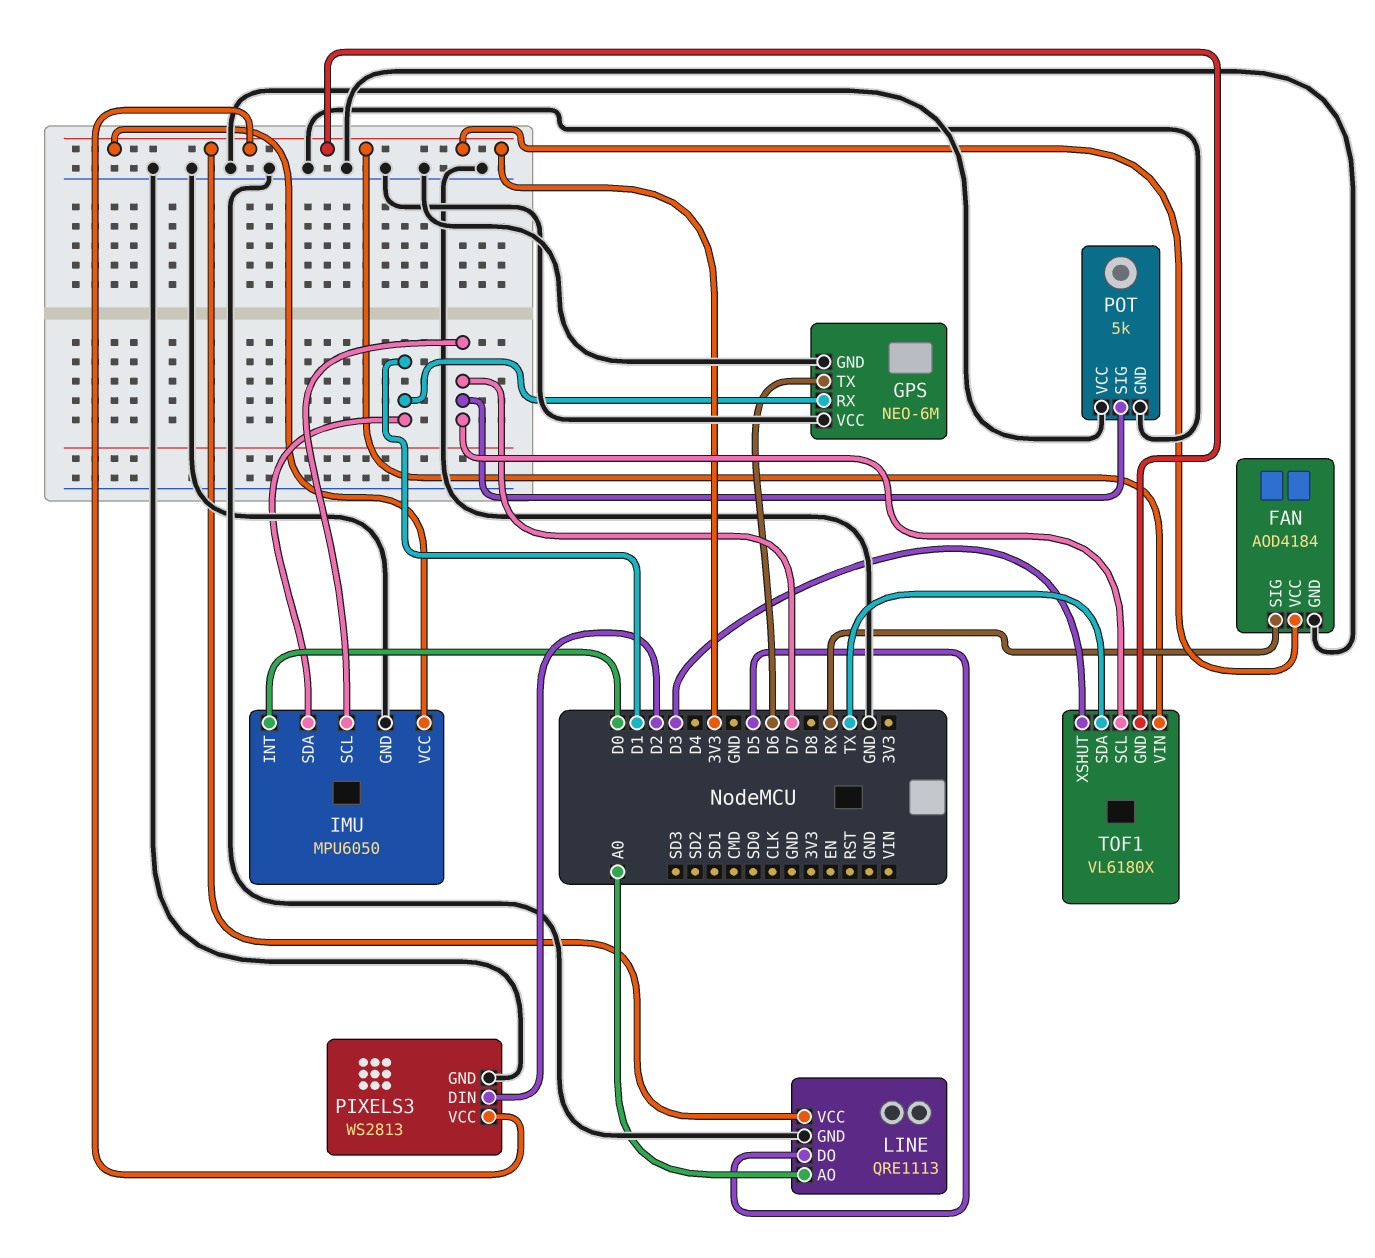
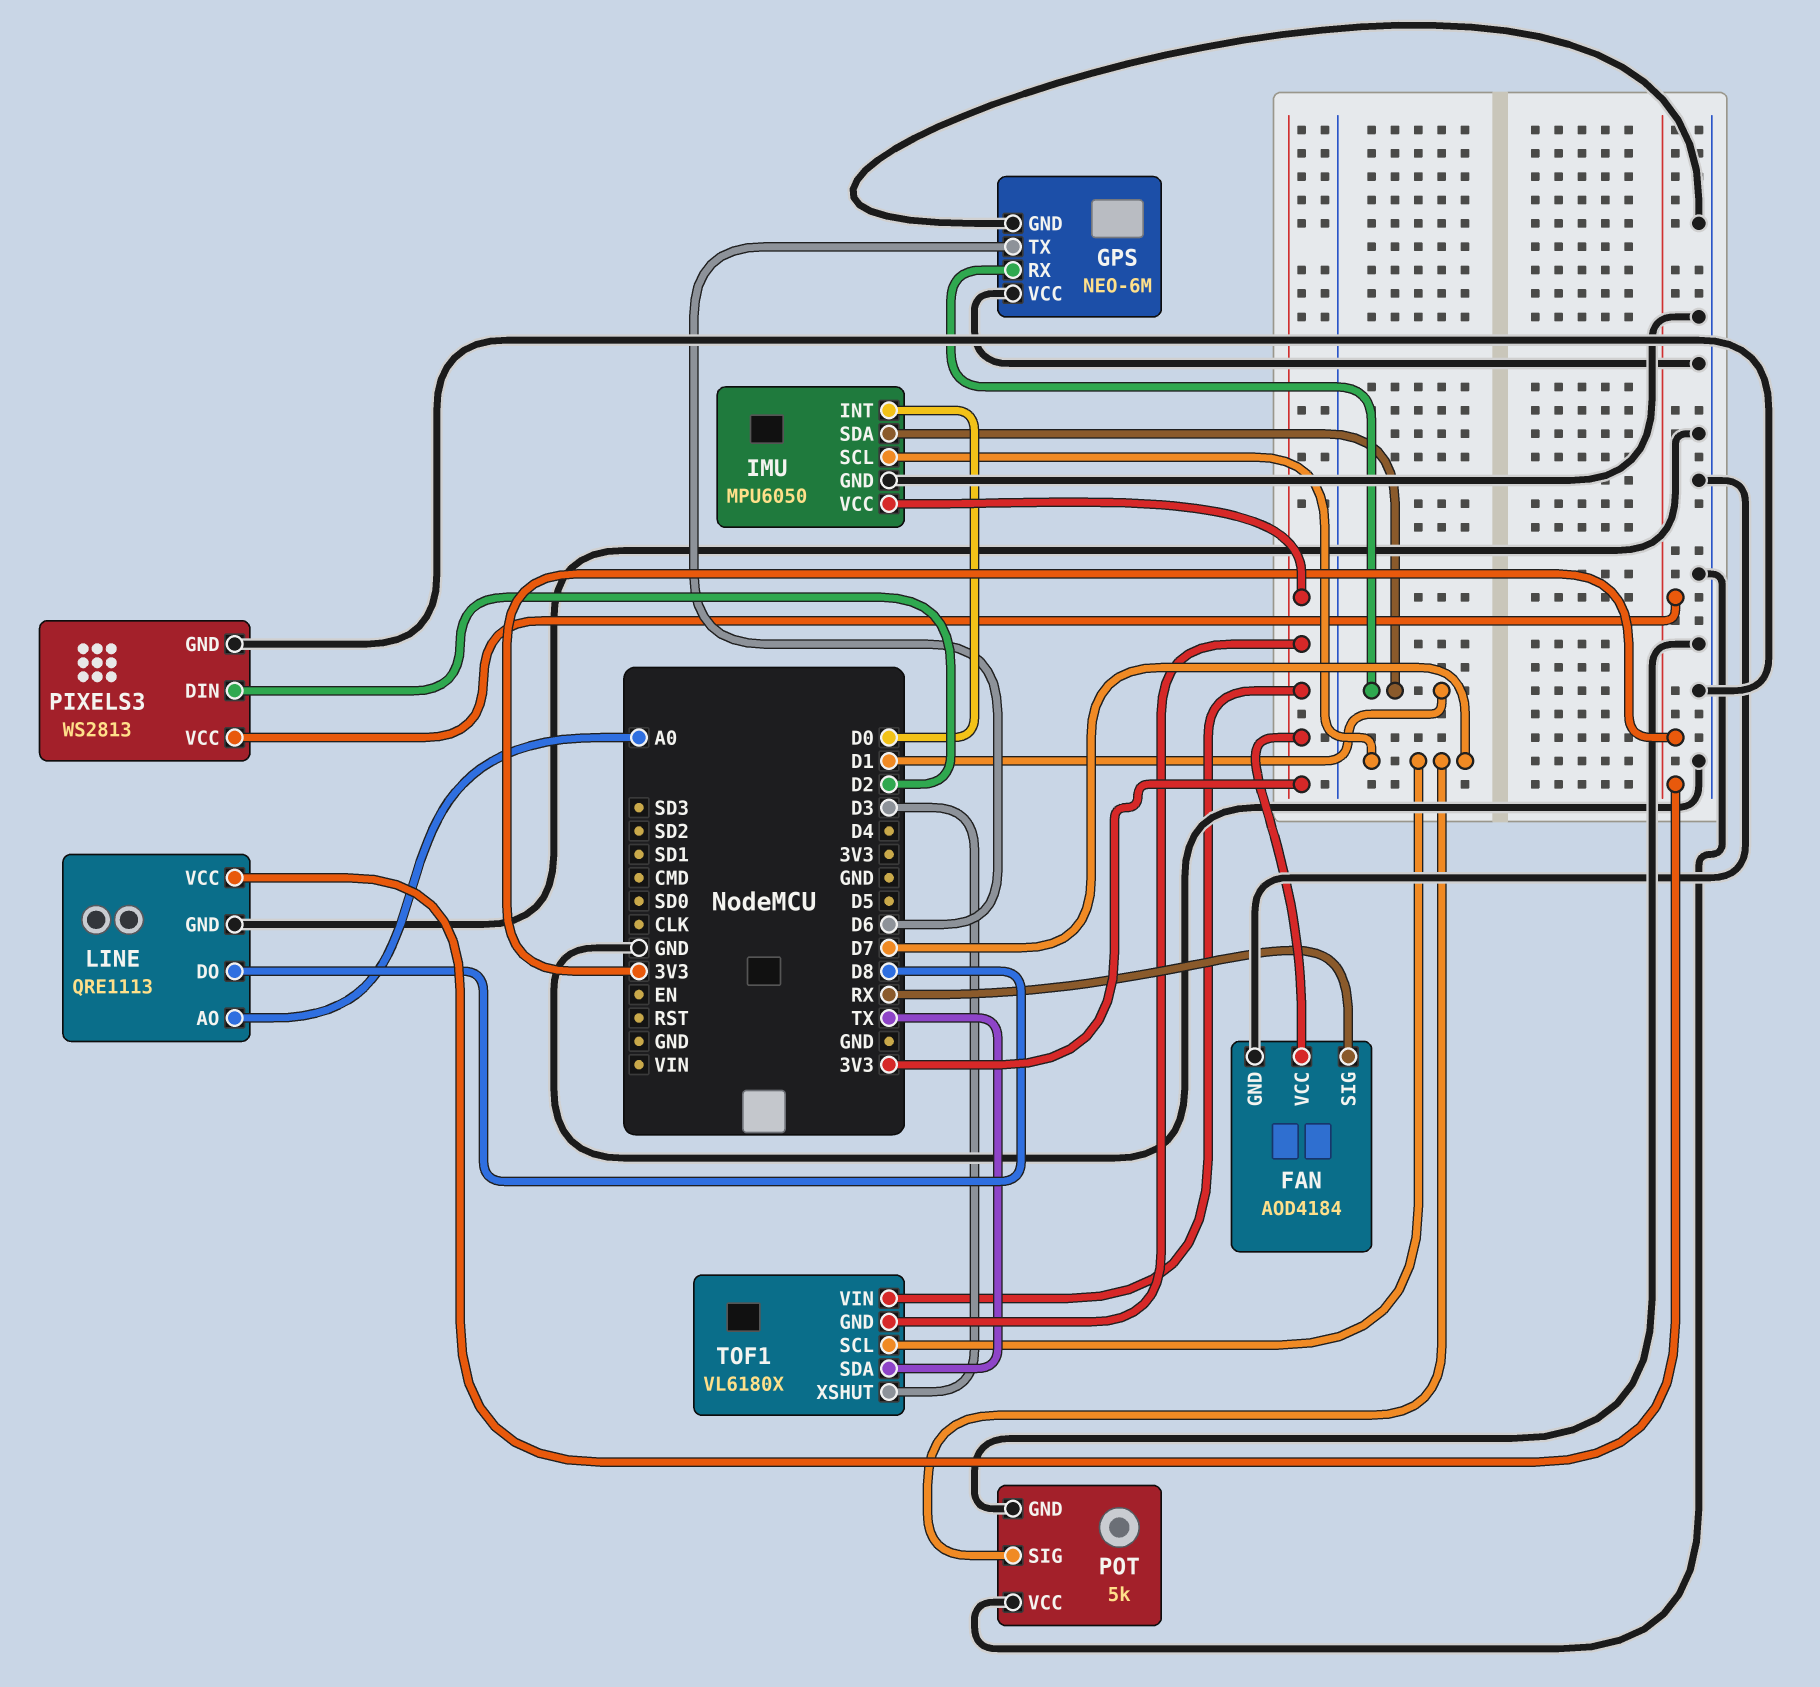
LINE pin DO: D5 -> D8

